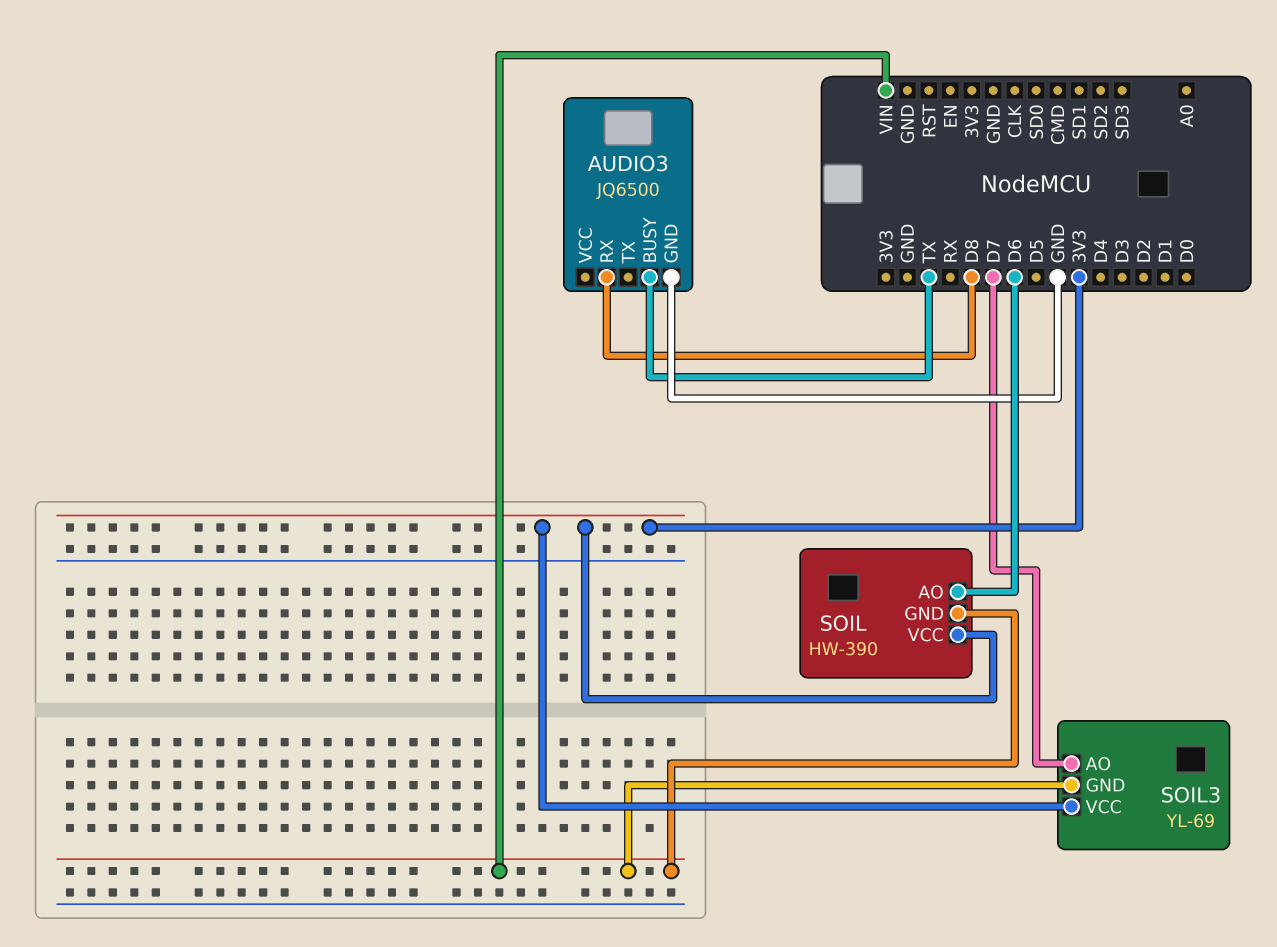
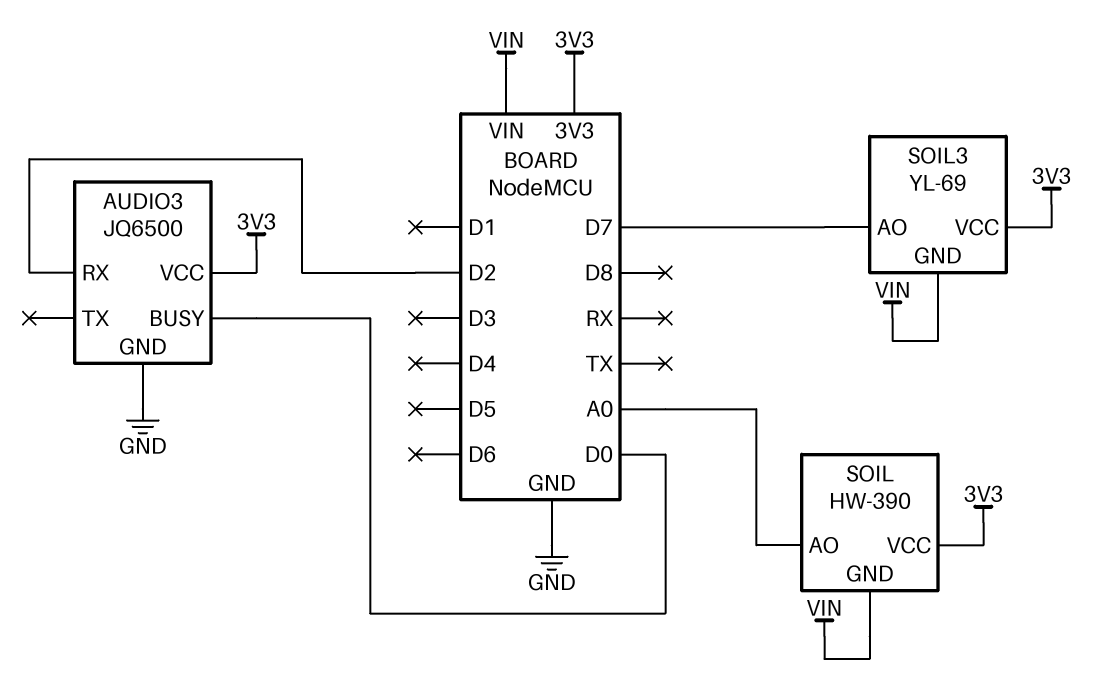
AUDIO3 pin BUSY: TX -> D0
AUDIO3 pin RX: D8 -> D2
AUDIO3 pin VCC: none -> 3V3
SOIL pin AO: D6 -> A0

